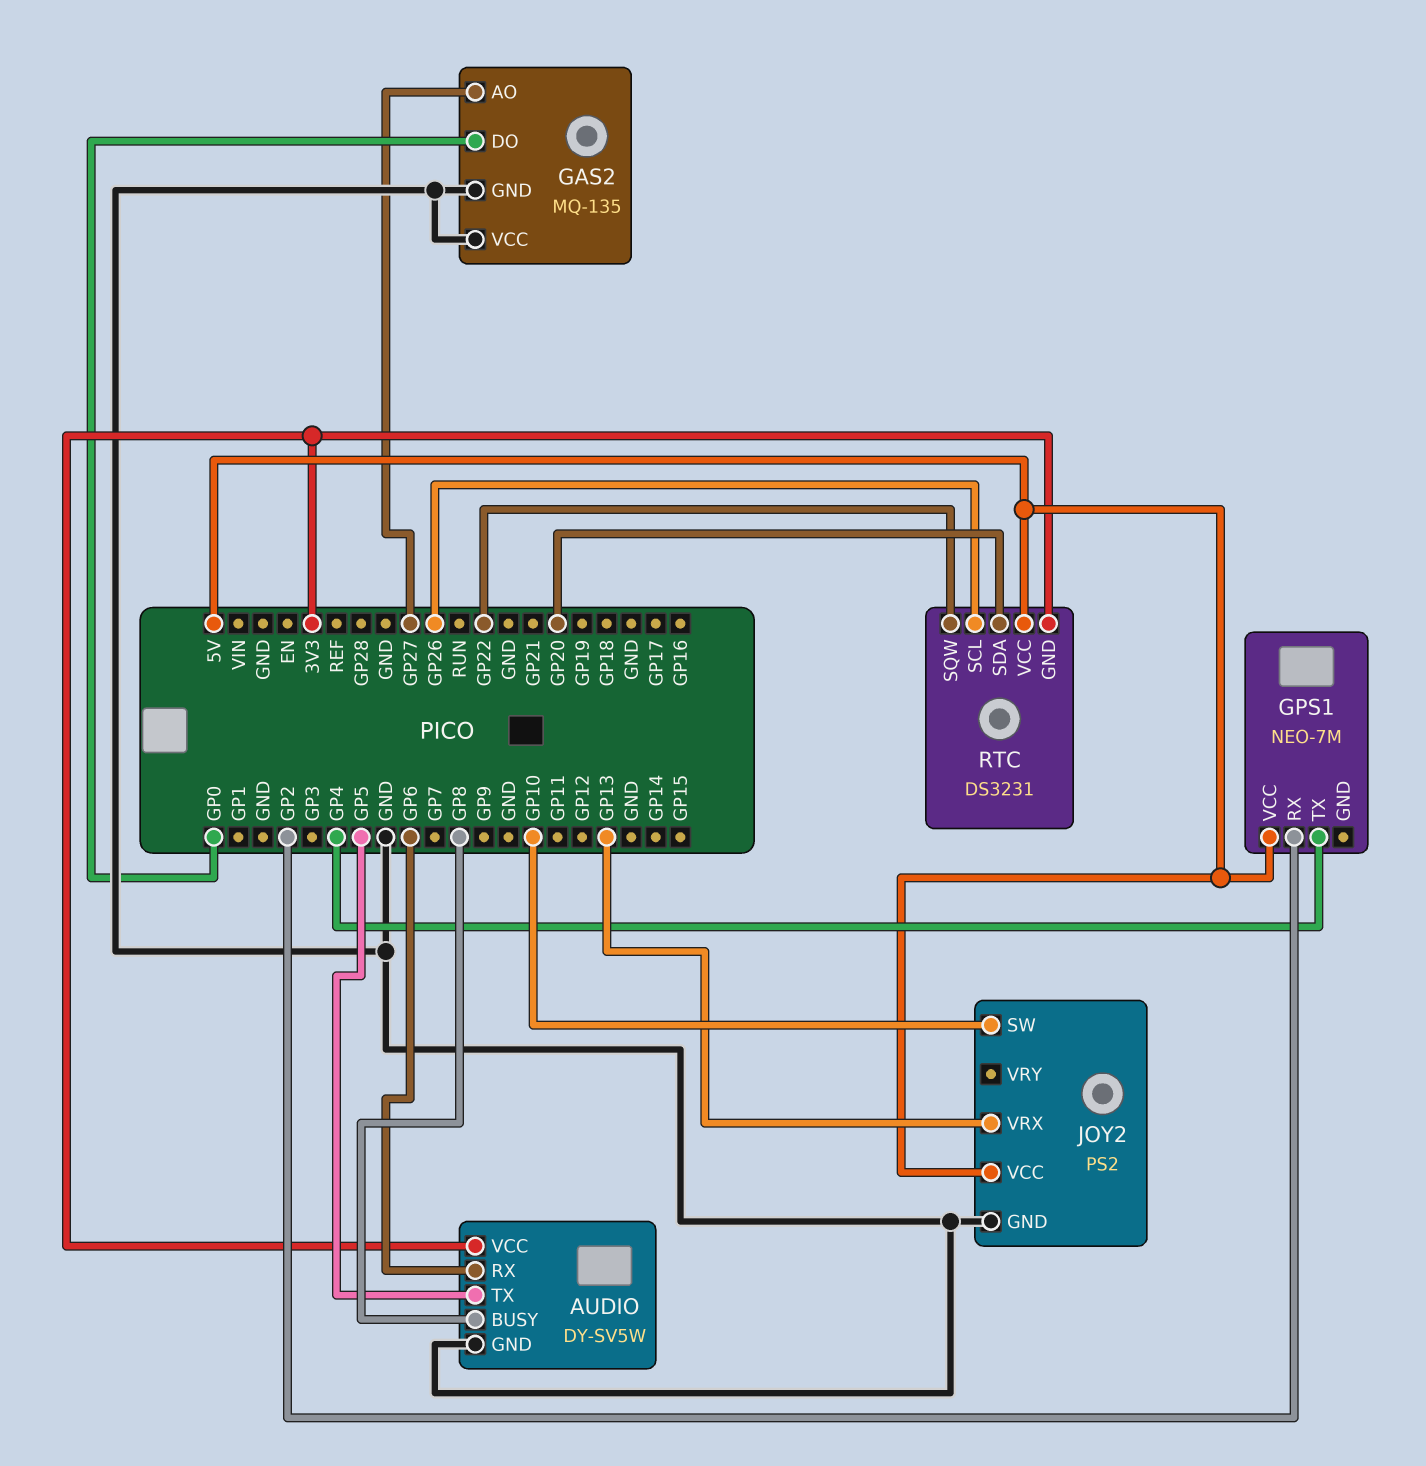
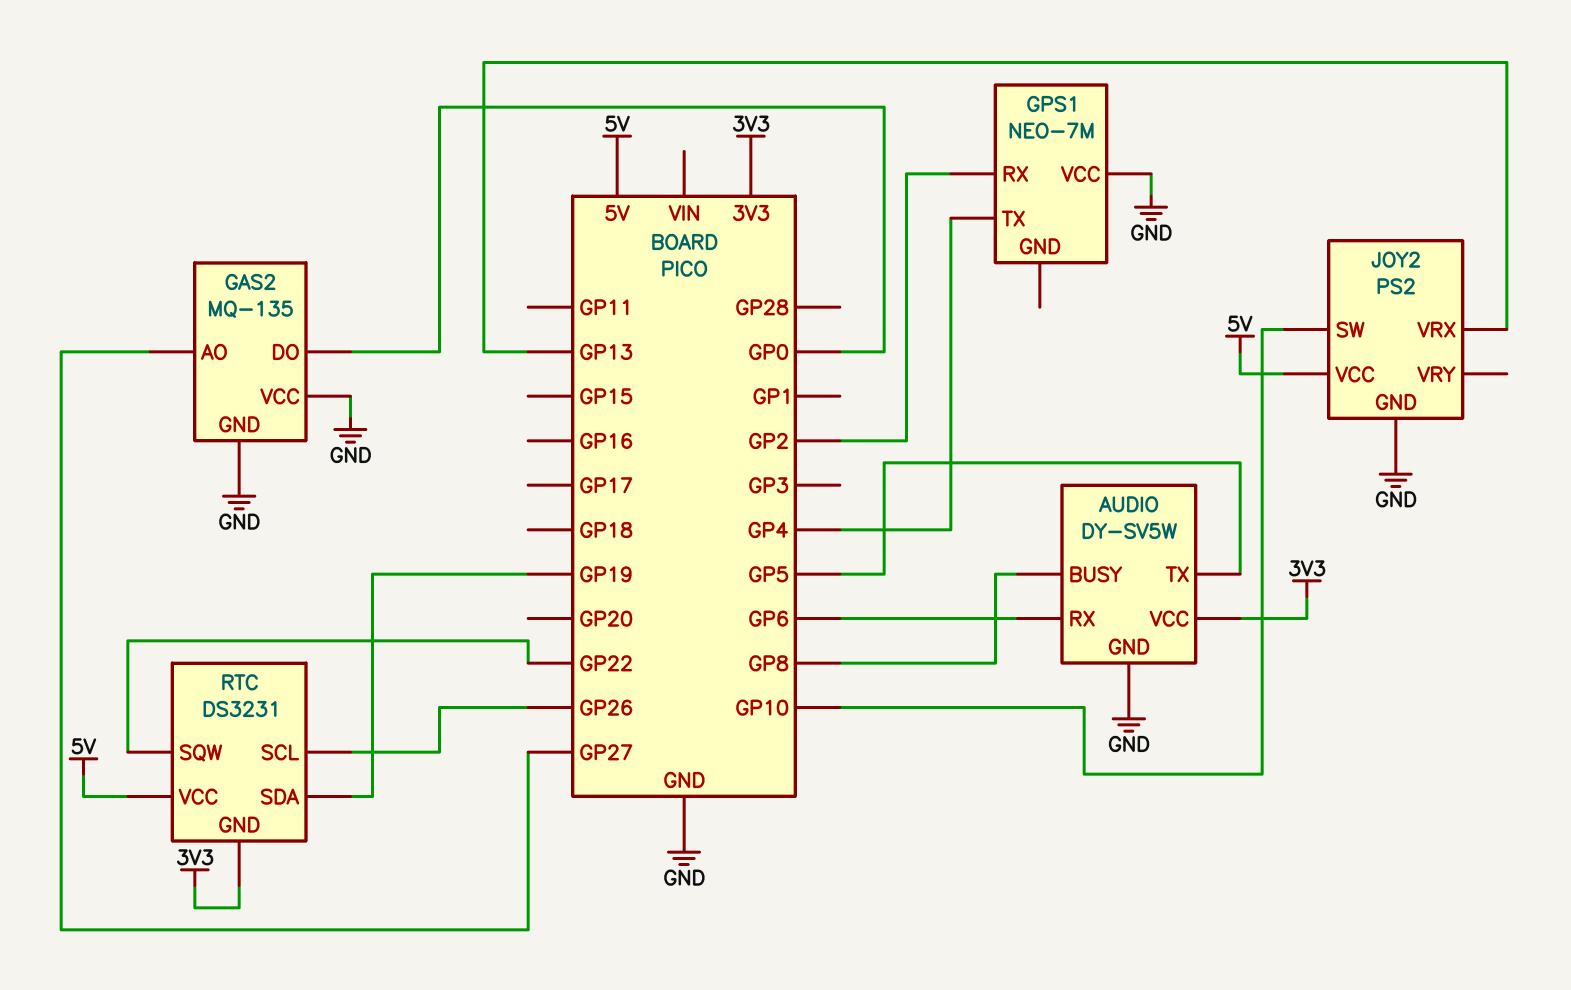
GPS1 pin VCC: 5V -> GND
RTC pin SDA: GP20 -> GP19

